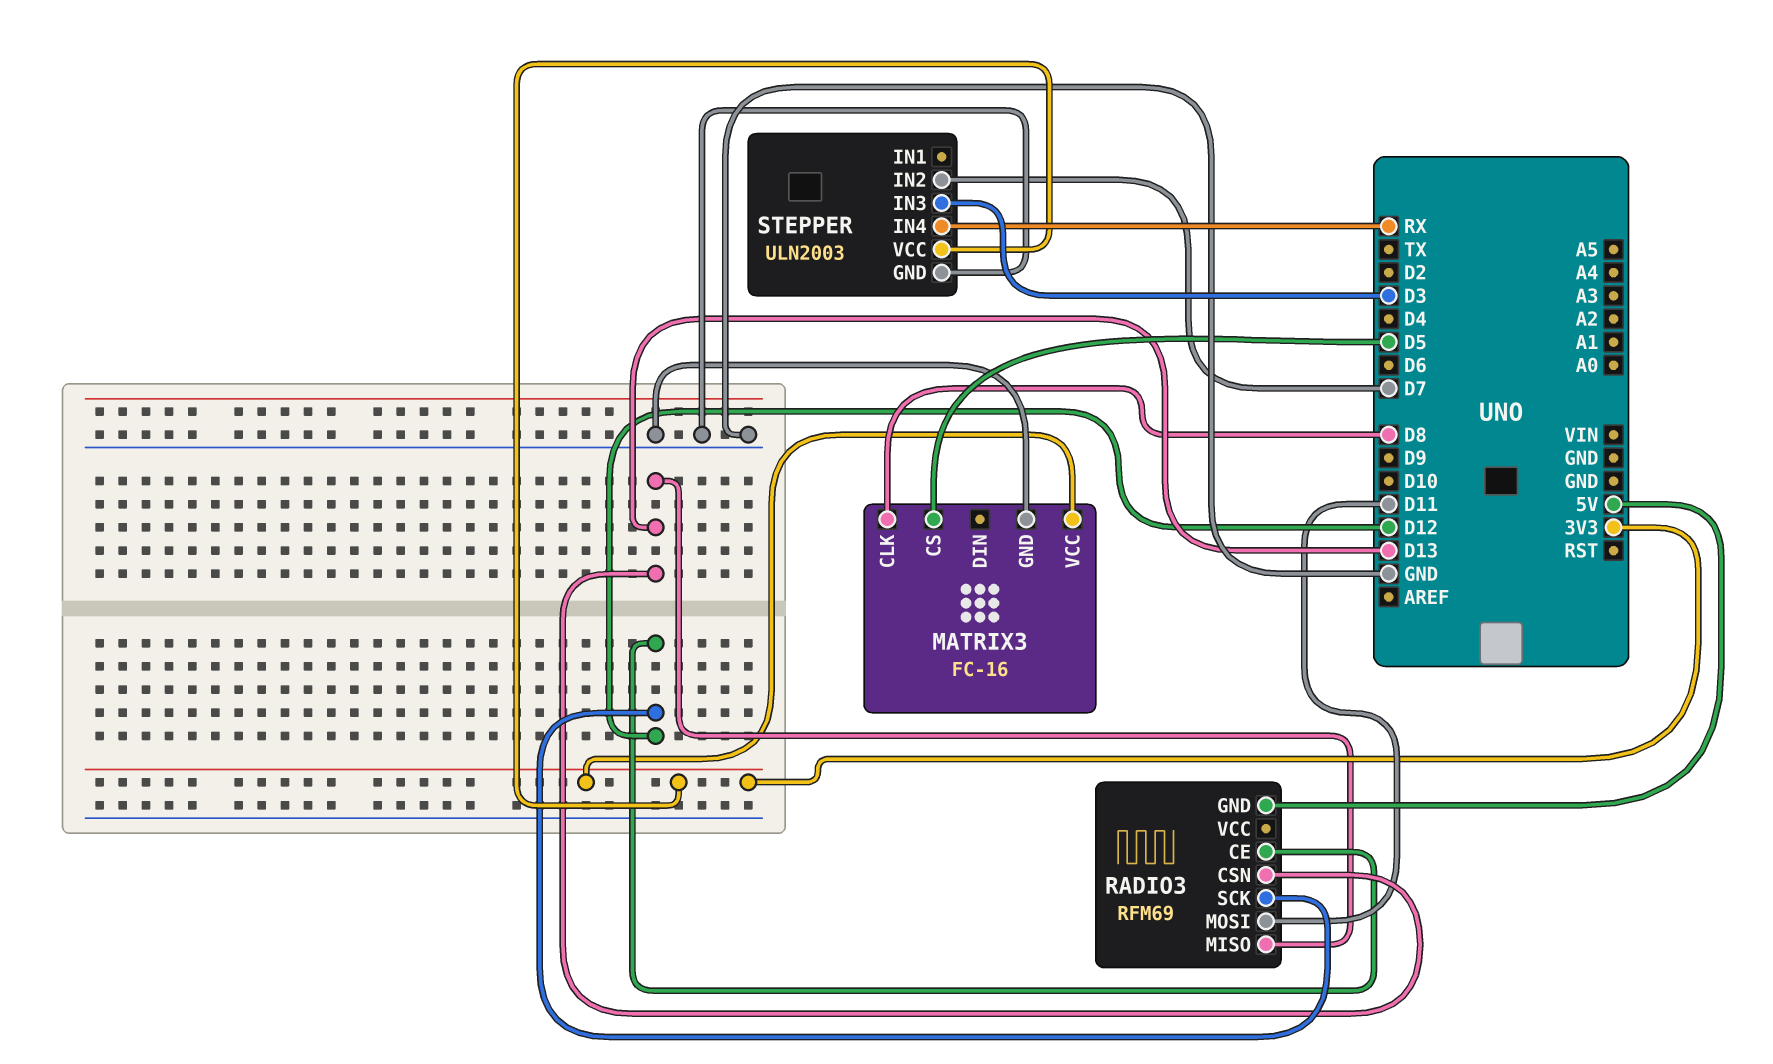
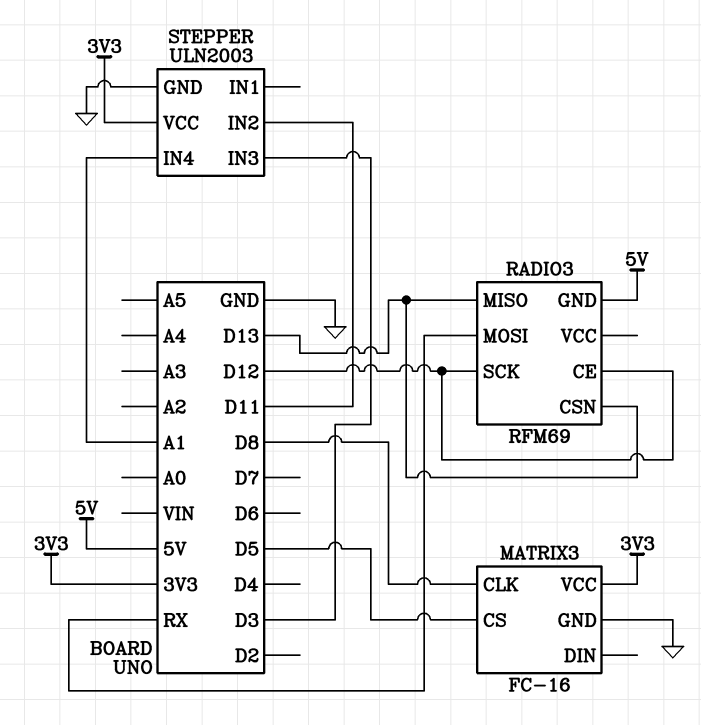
RADIO3 pin MOSI: D11 -> RX
STEPPER pin IN2: D7 -> D11
STEPPER pin IN4: RX -> A1

